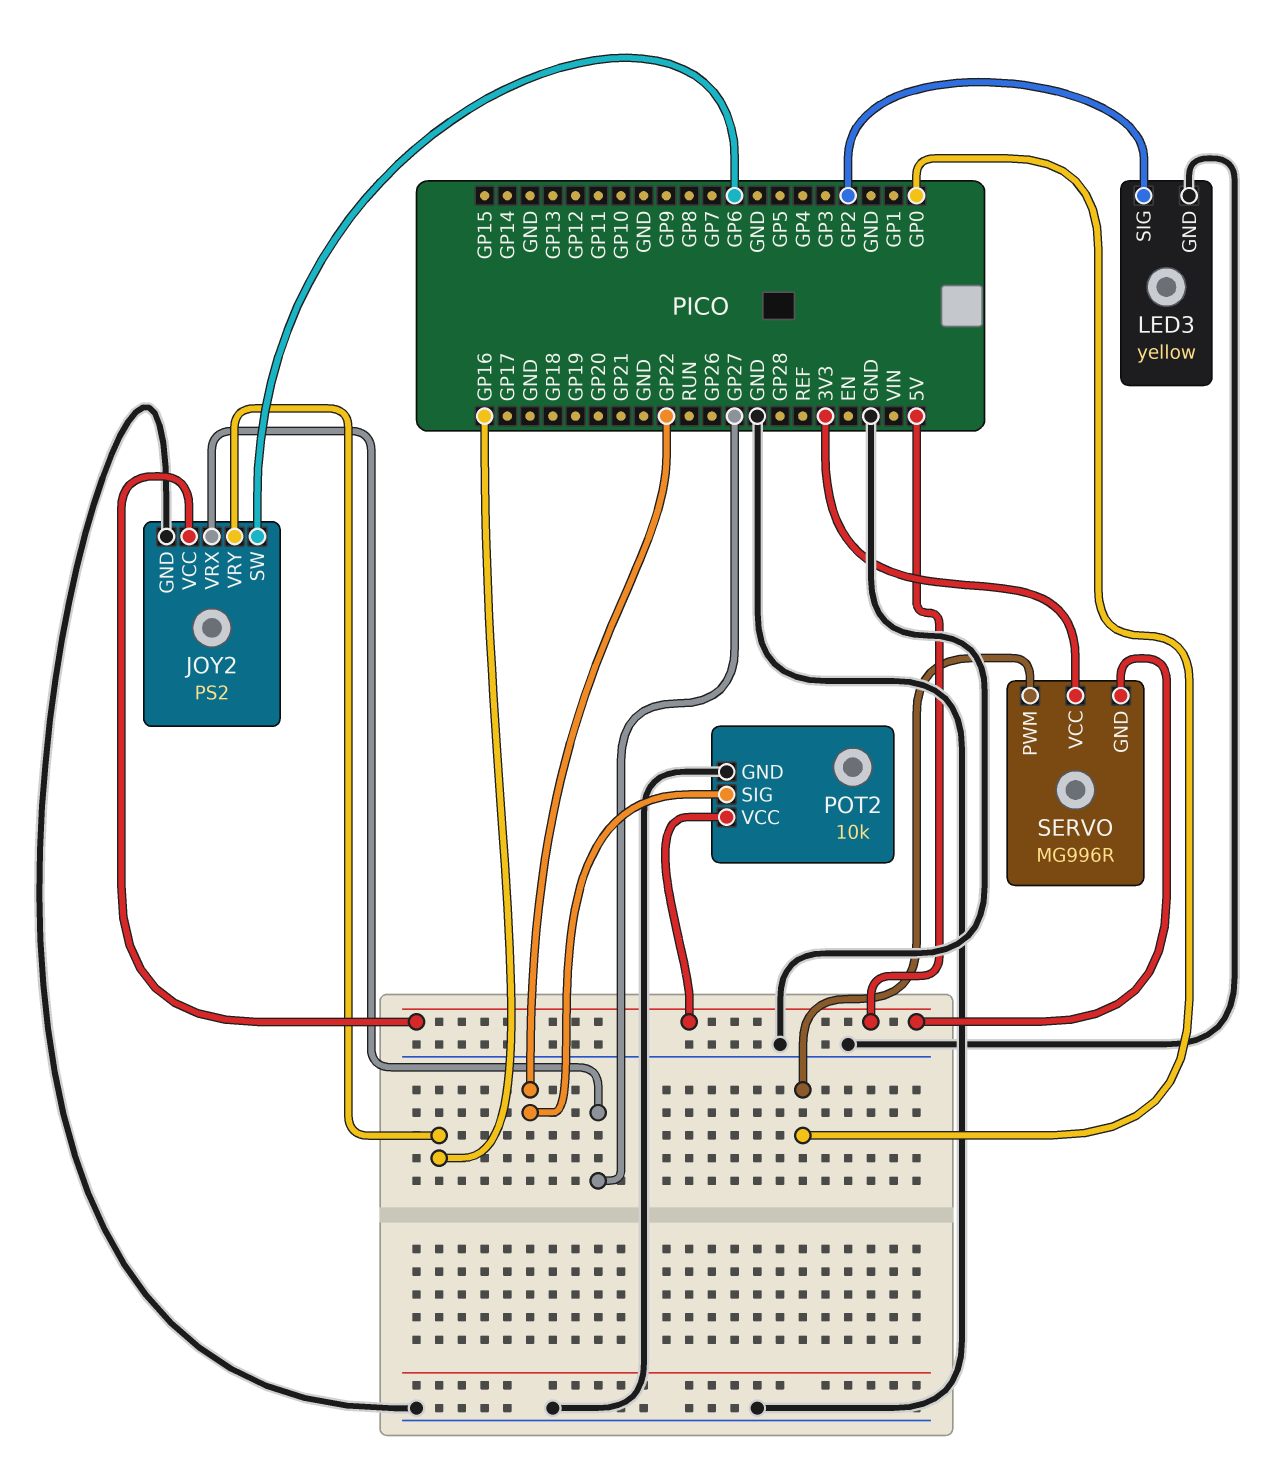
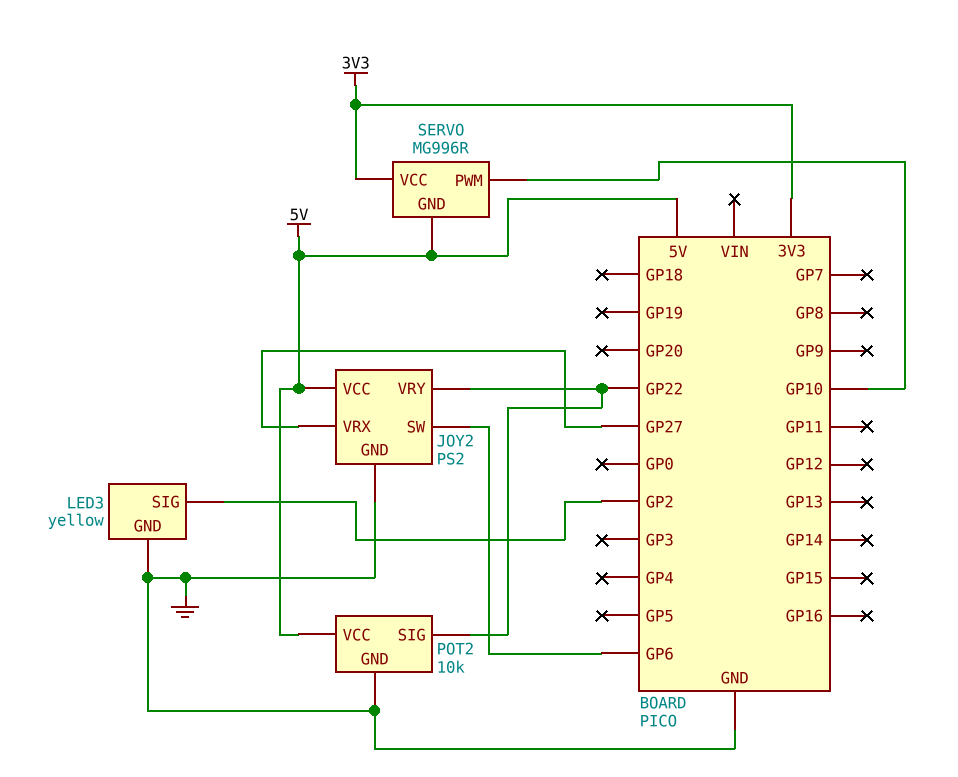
JOY2 pin VRY: GP16 -> GP22
SERVO pin PWM: GP0 -> GP10

